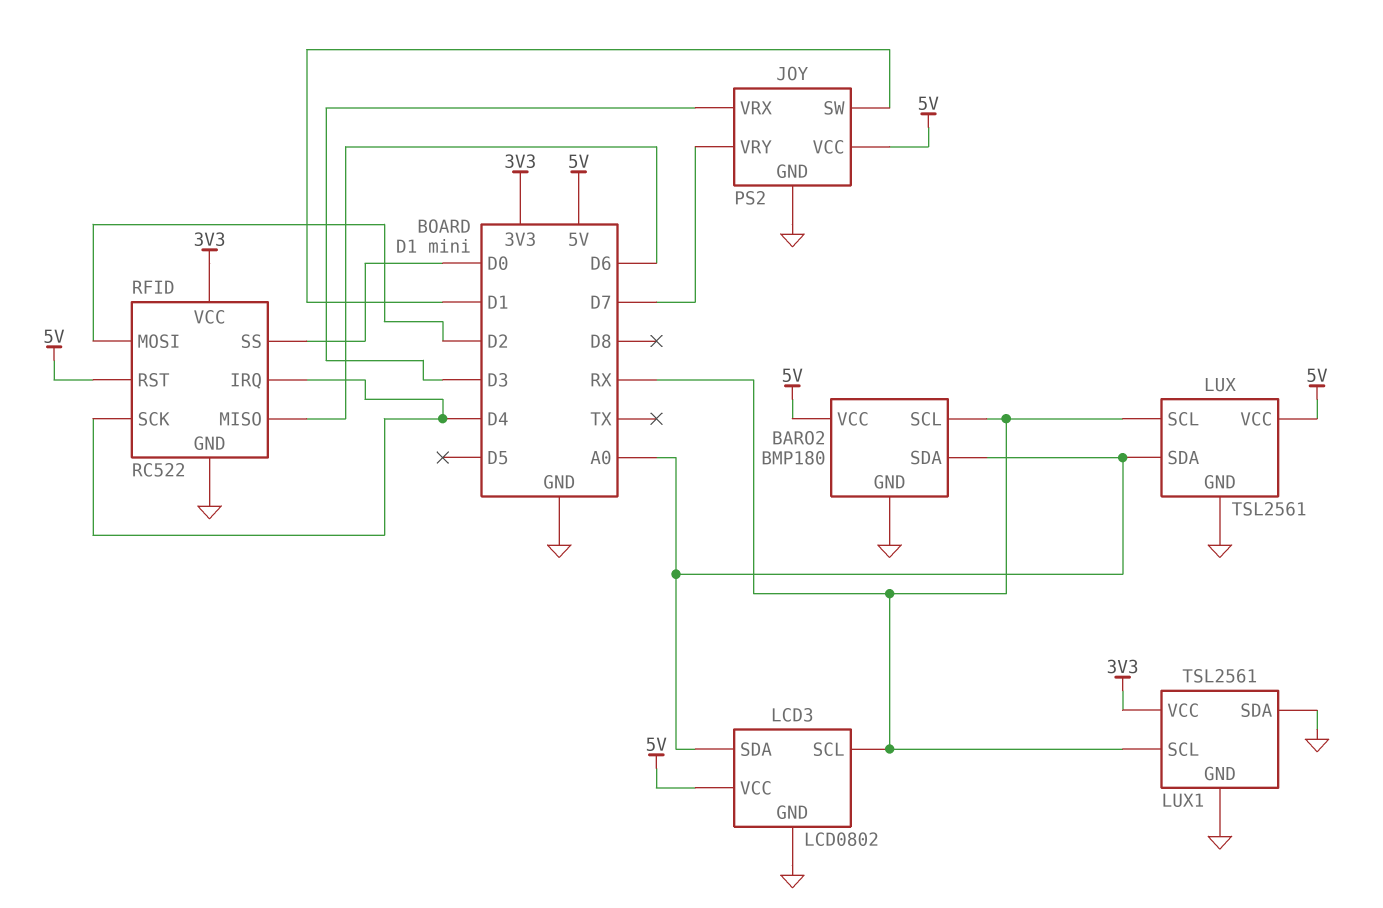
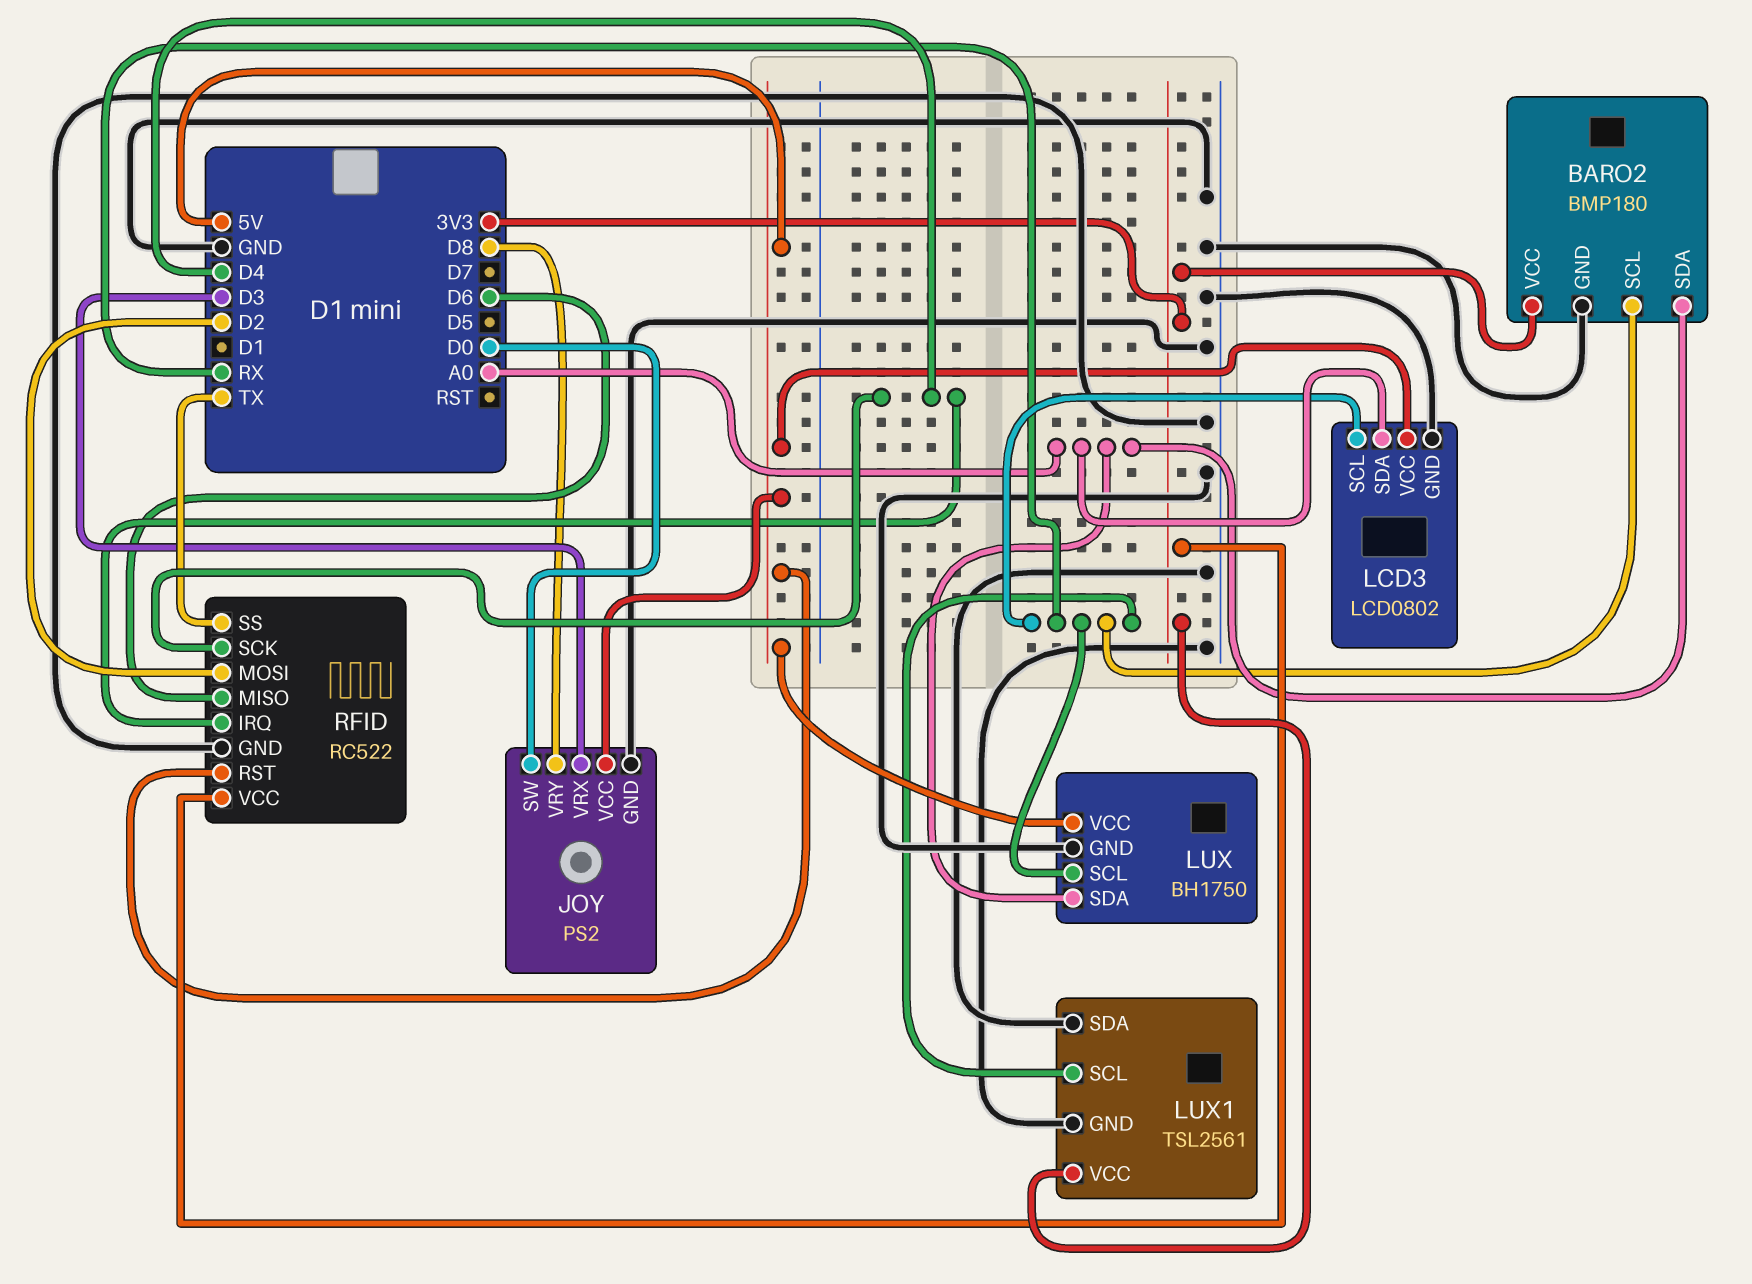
BARO2 pin VCC: 5V -> 3V3
JOY pin SW: D1 -> D0
JOY pin VRY: D7 -> D8
LUX: TSL2561 -> BH1750
RFID pin SS: D0 -> TX

